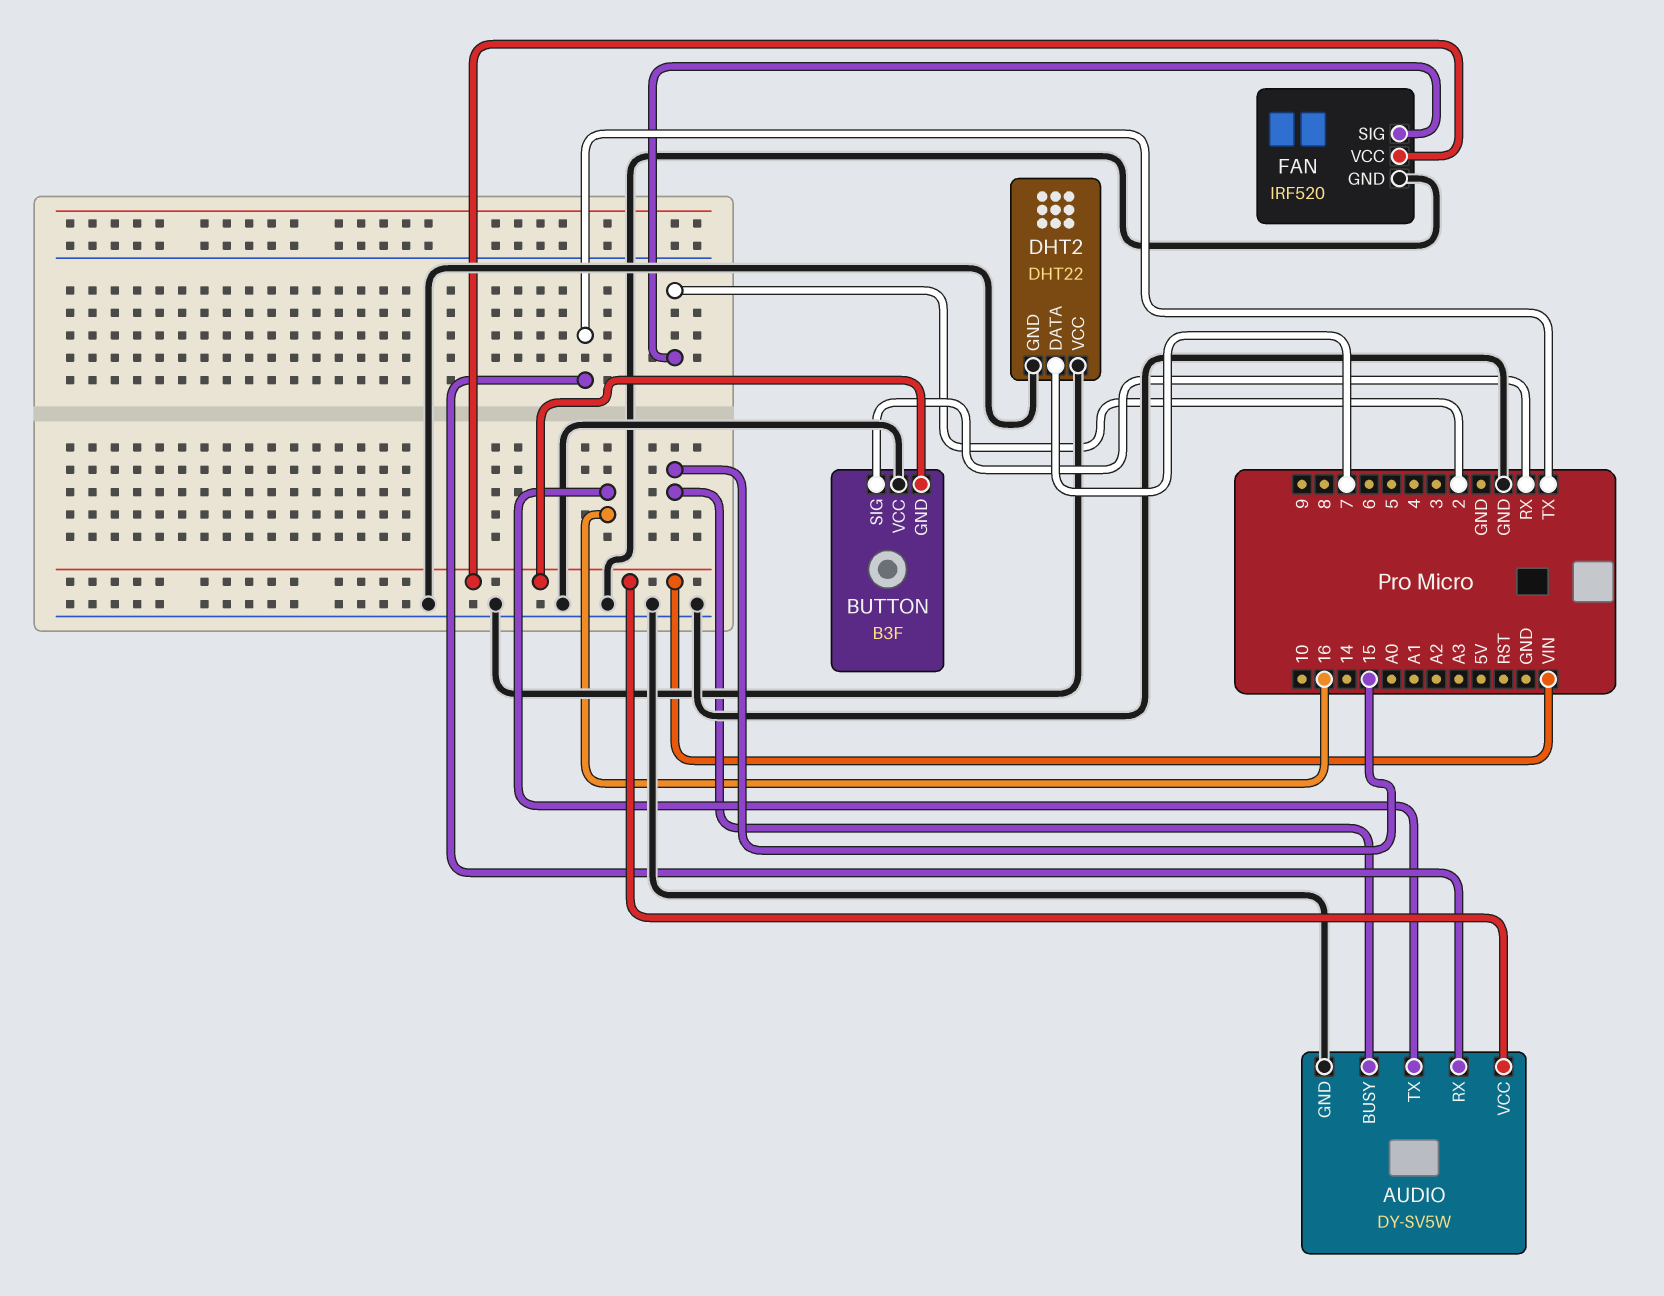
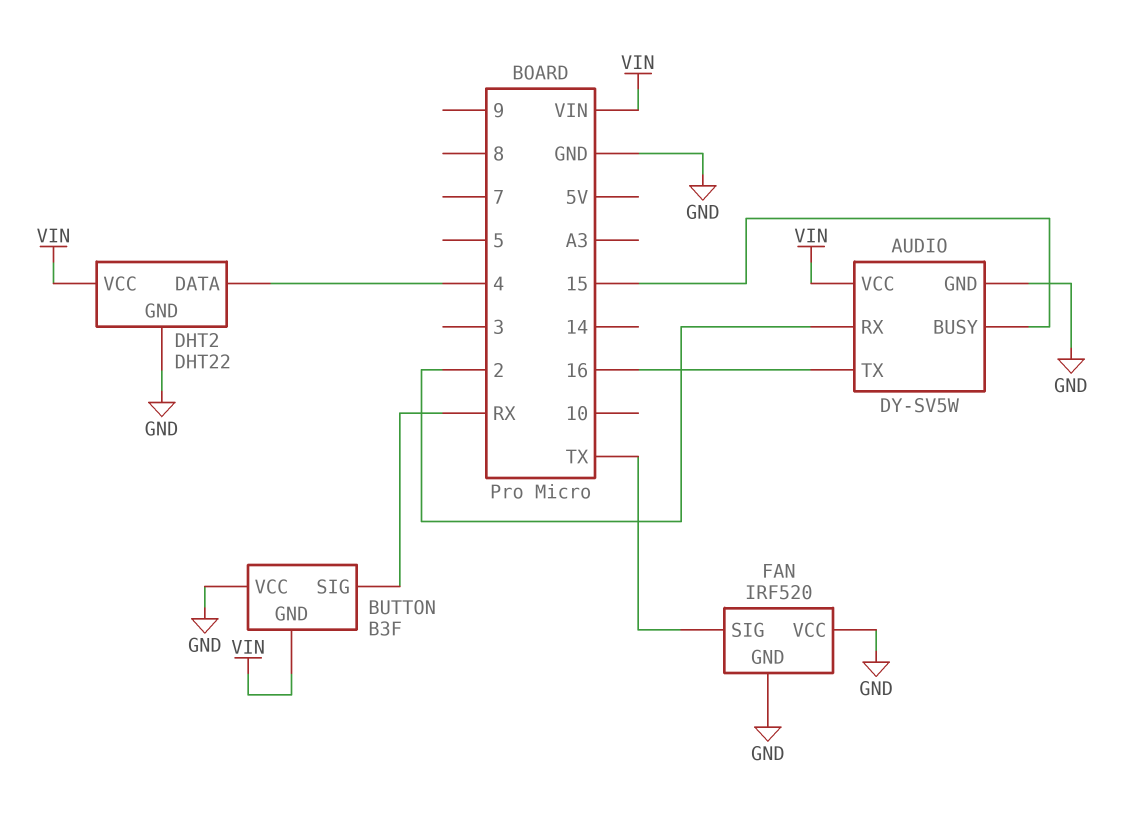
AUDIO pin RX: TX -> 2
DHT2 pin DATA: 7 -> 4
DHT2 pin VCC: GND -> VIN
FAN pin SIG: 2 -> TX
FAN pin VCC: VIN -> GND

